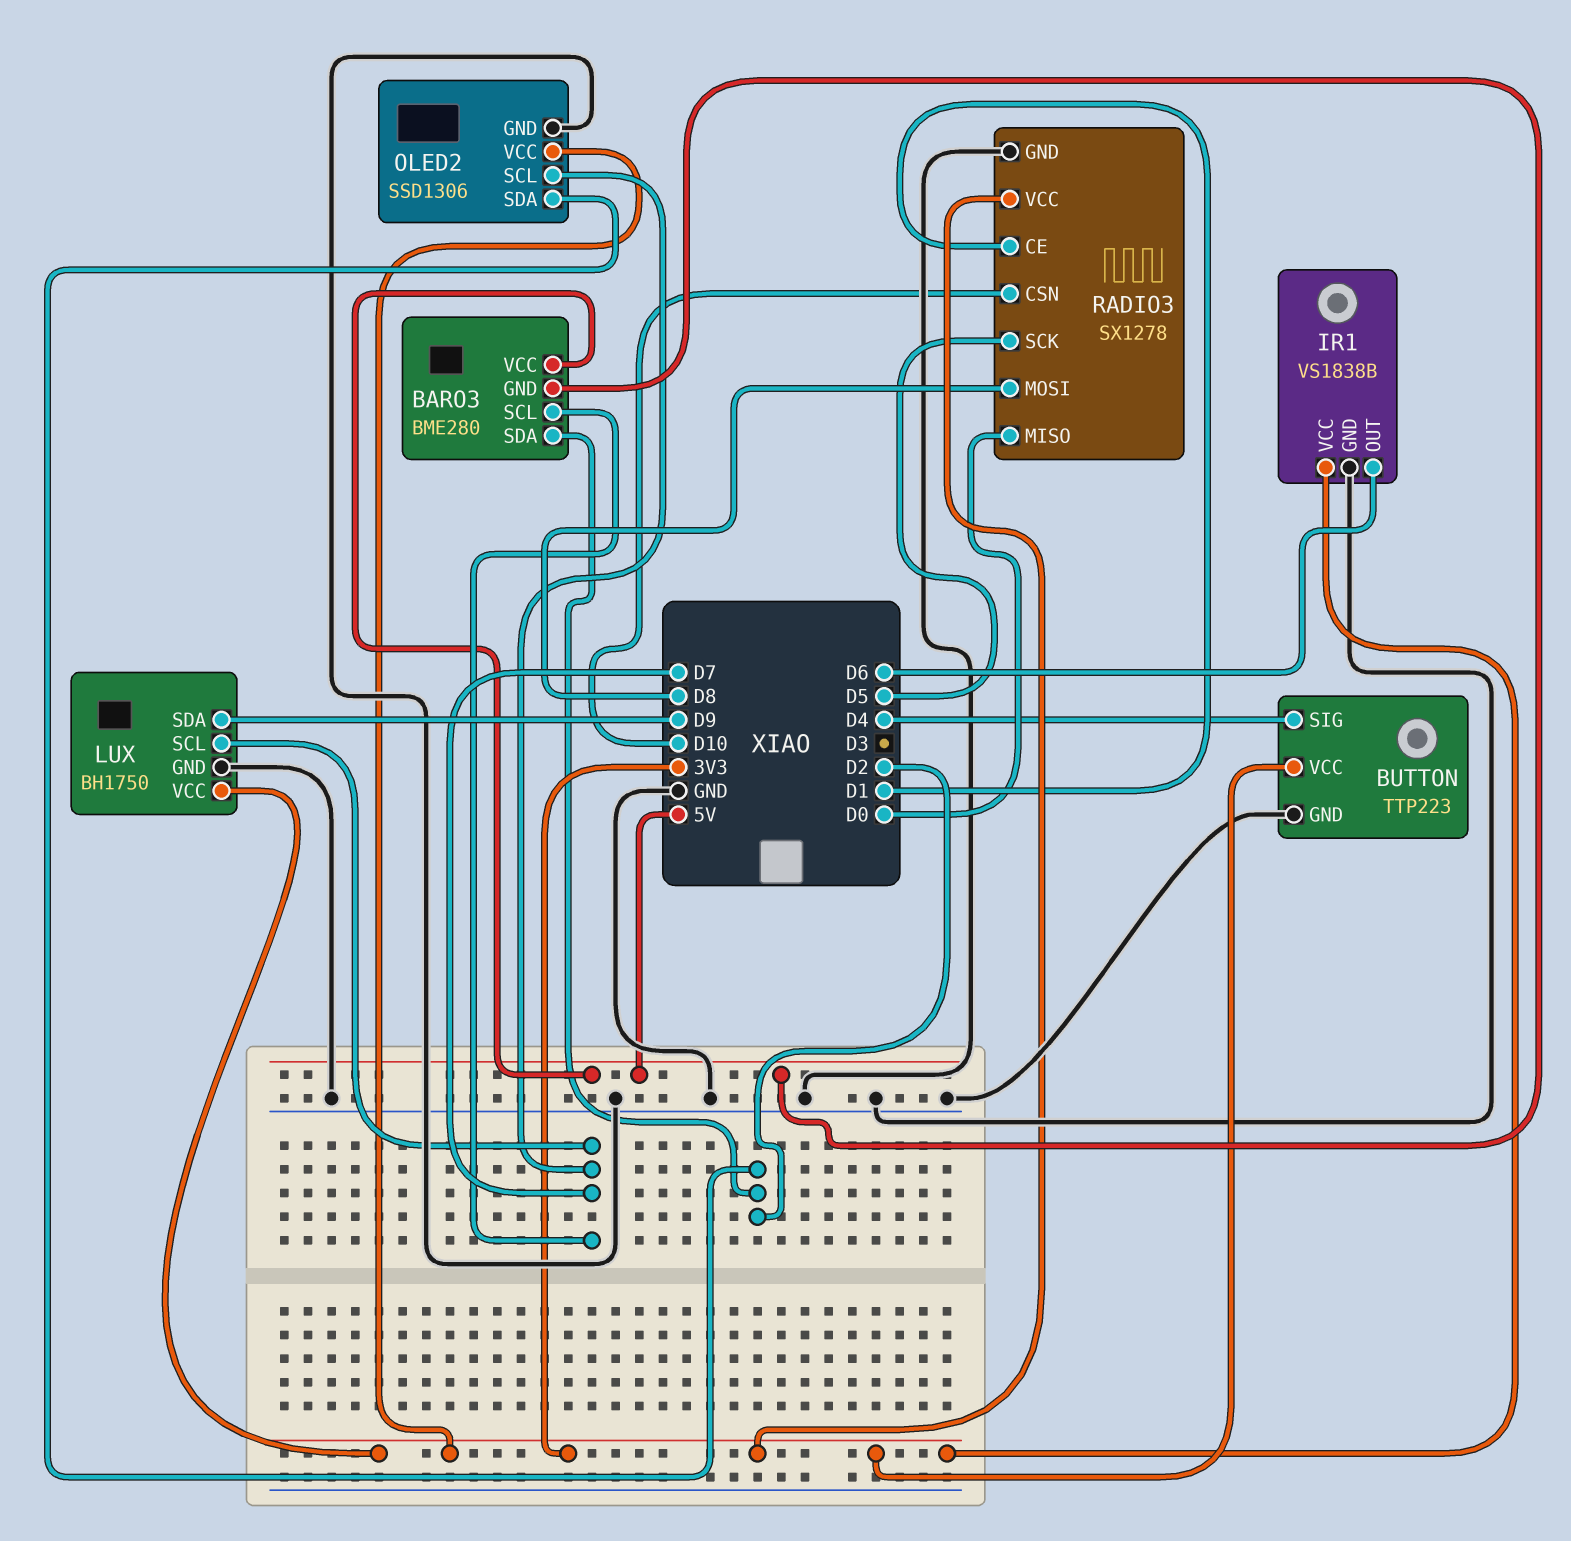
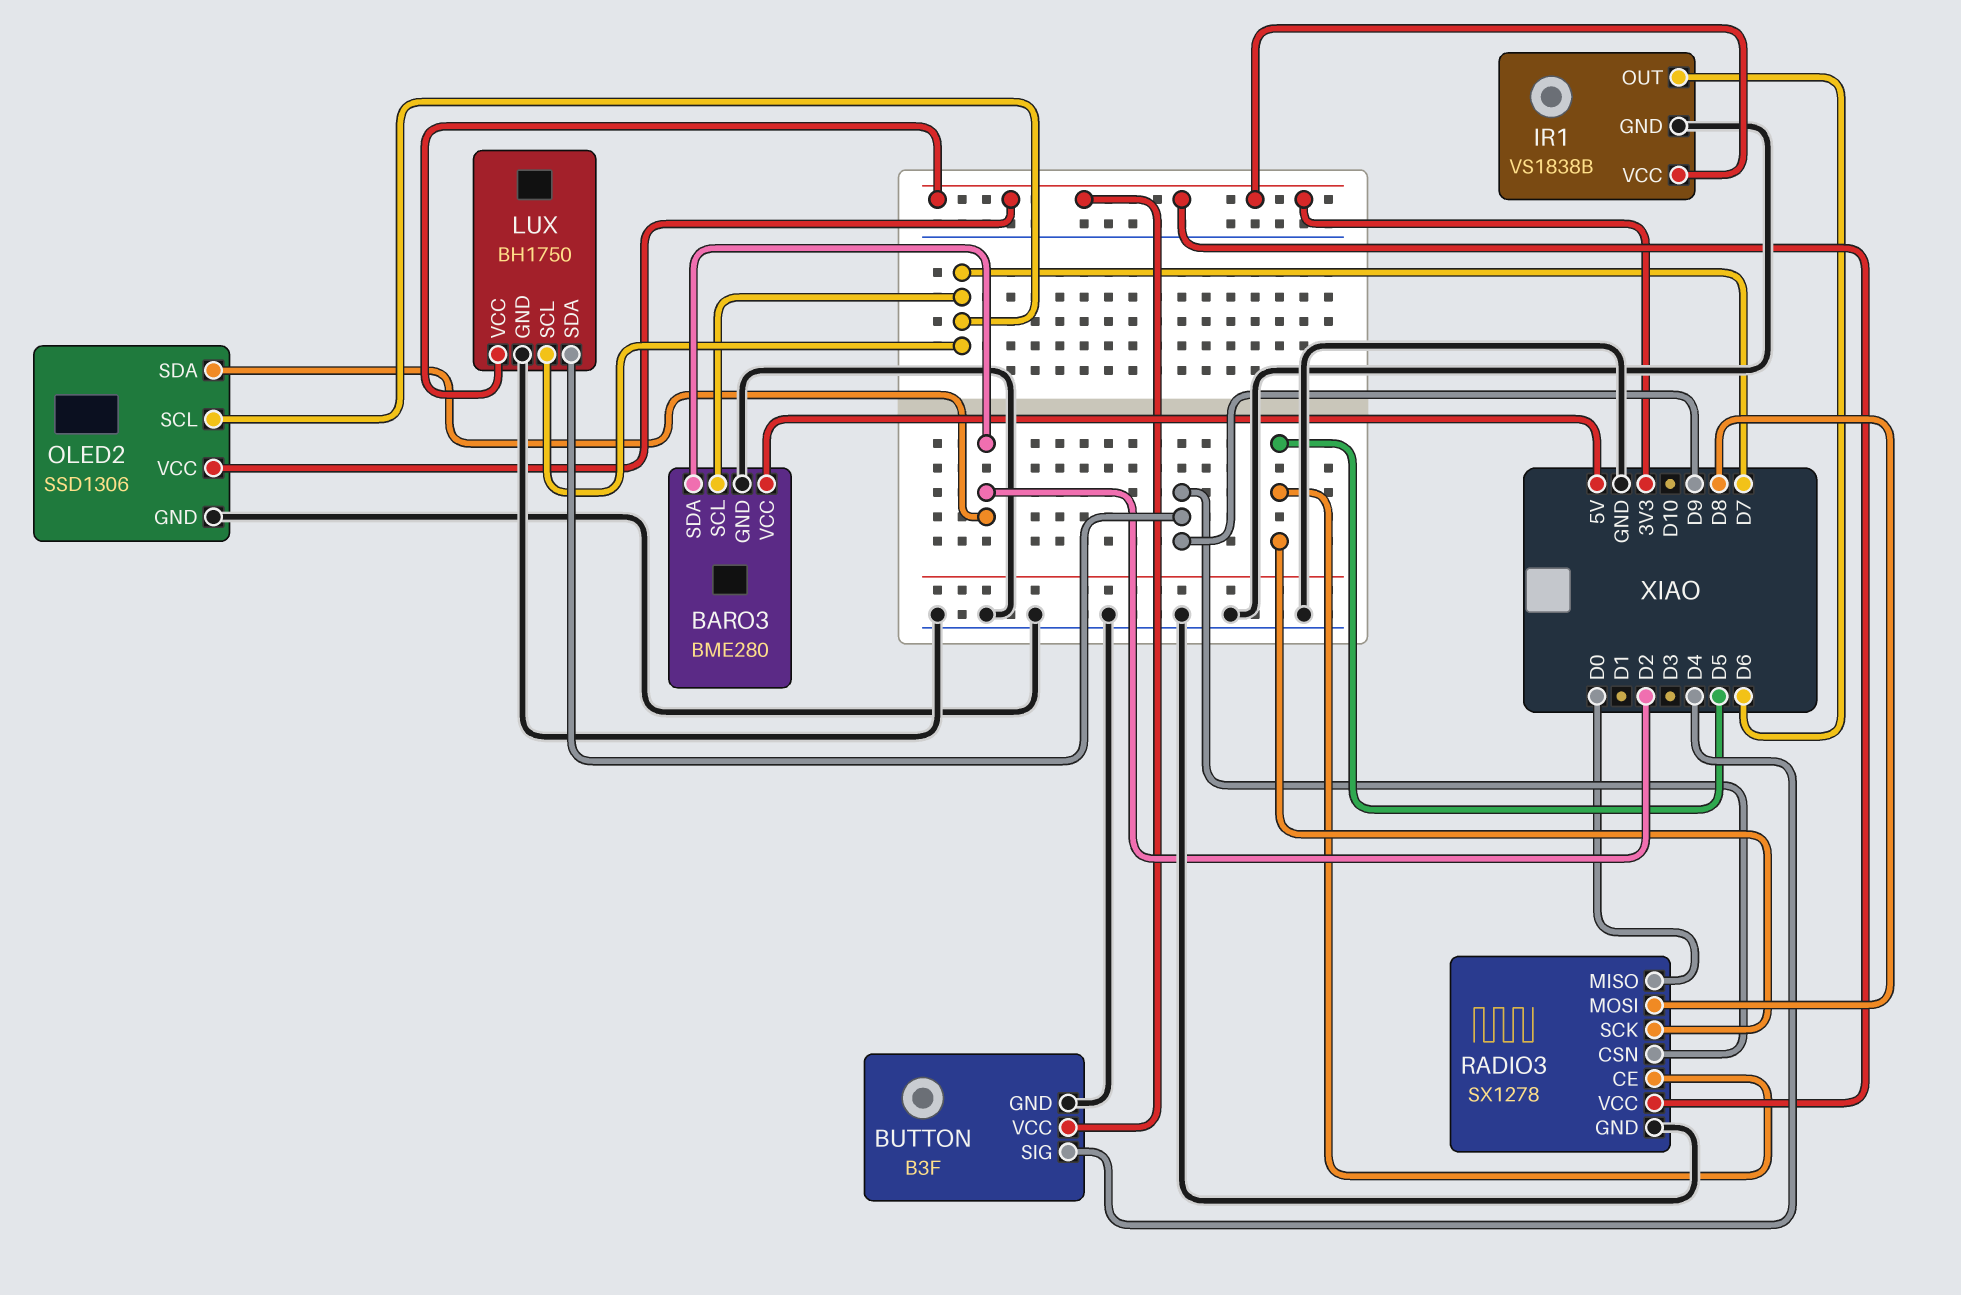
BARO3 pin GND: 5V -> GND
BUTTON: TTP223 -> B3F
RADIO3 pin CE: D1 -> D5
RADIO3 pin CSN: D10 -> D9

